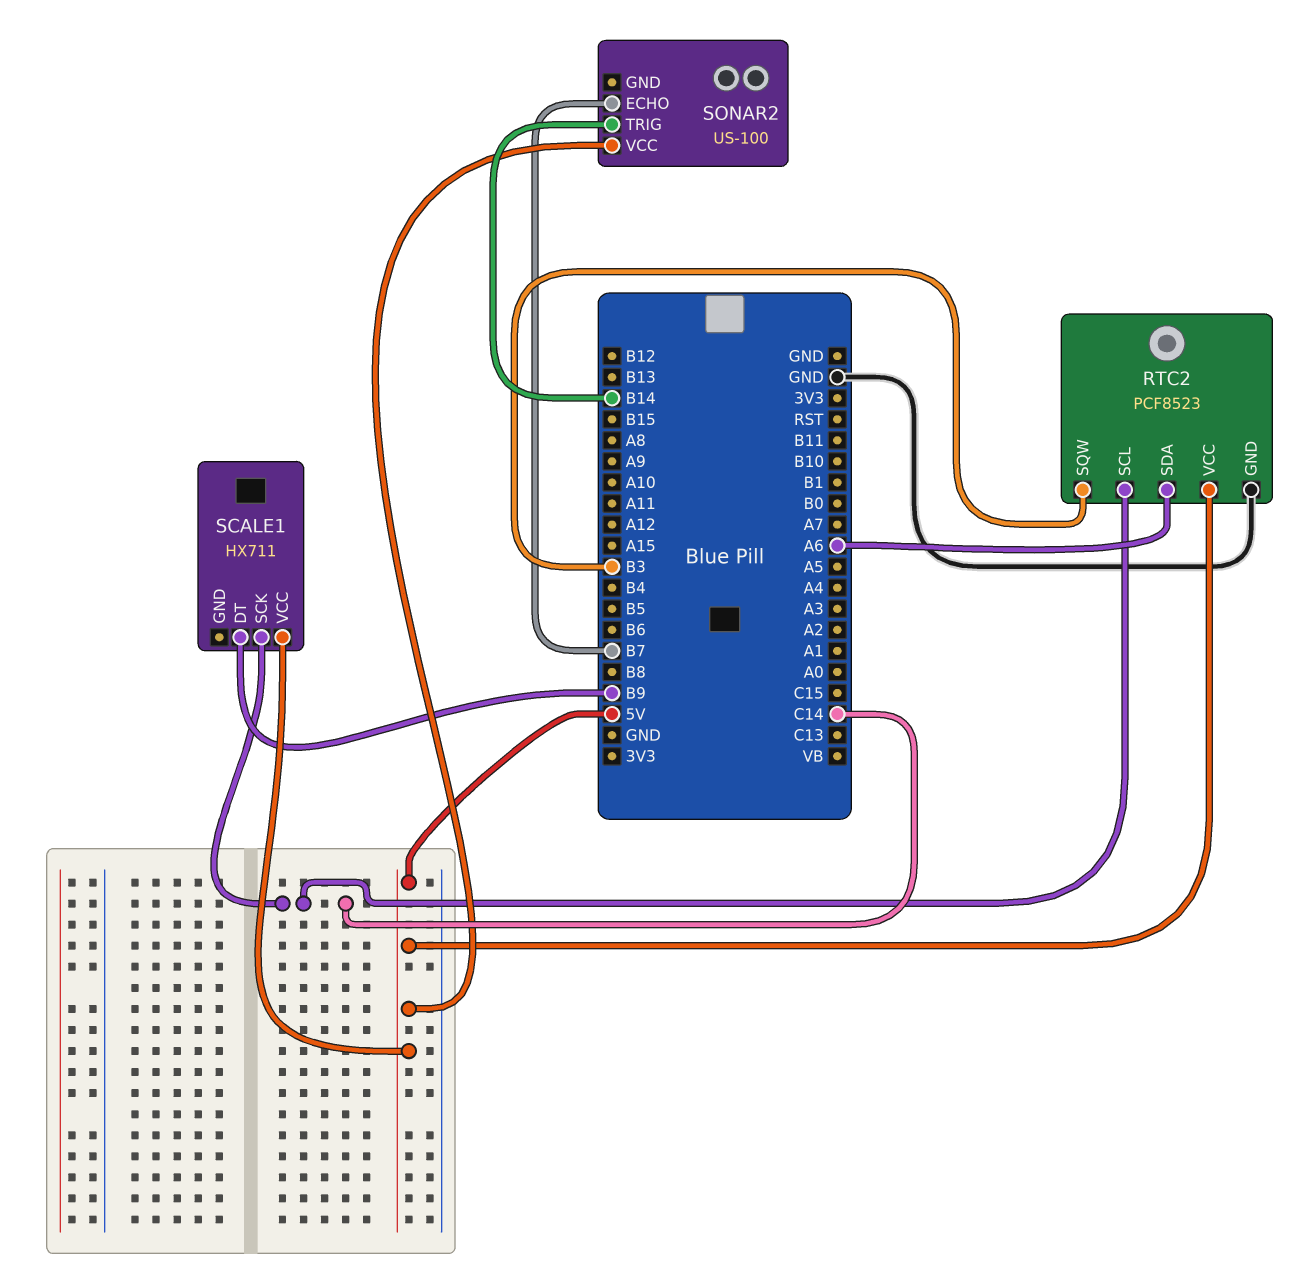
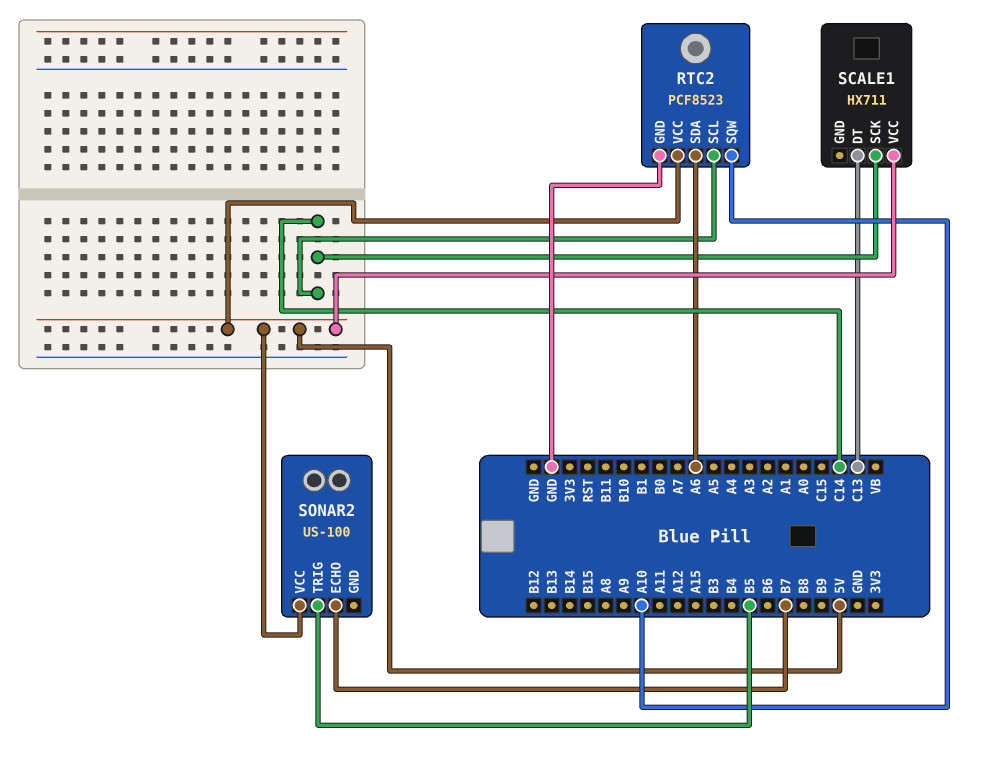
RTC2 pin SQW: B3 -> A10
SCALE1 pin DT: B9 -> C13
SONAR2 pin TRIG: B14 -> B5

